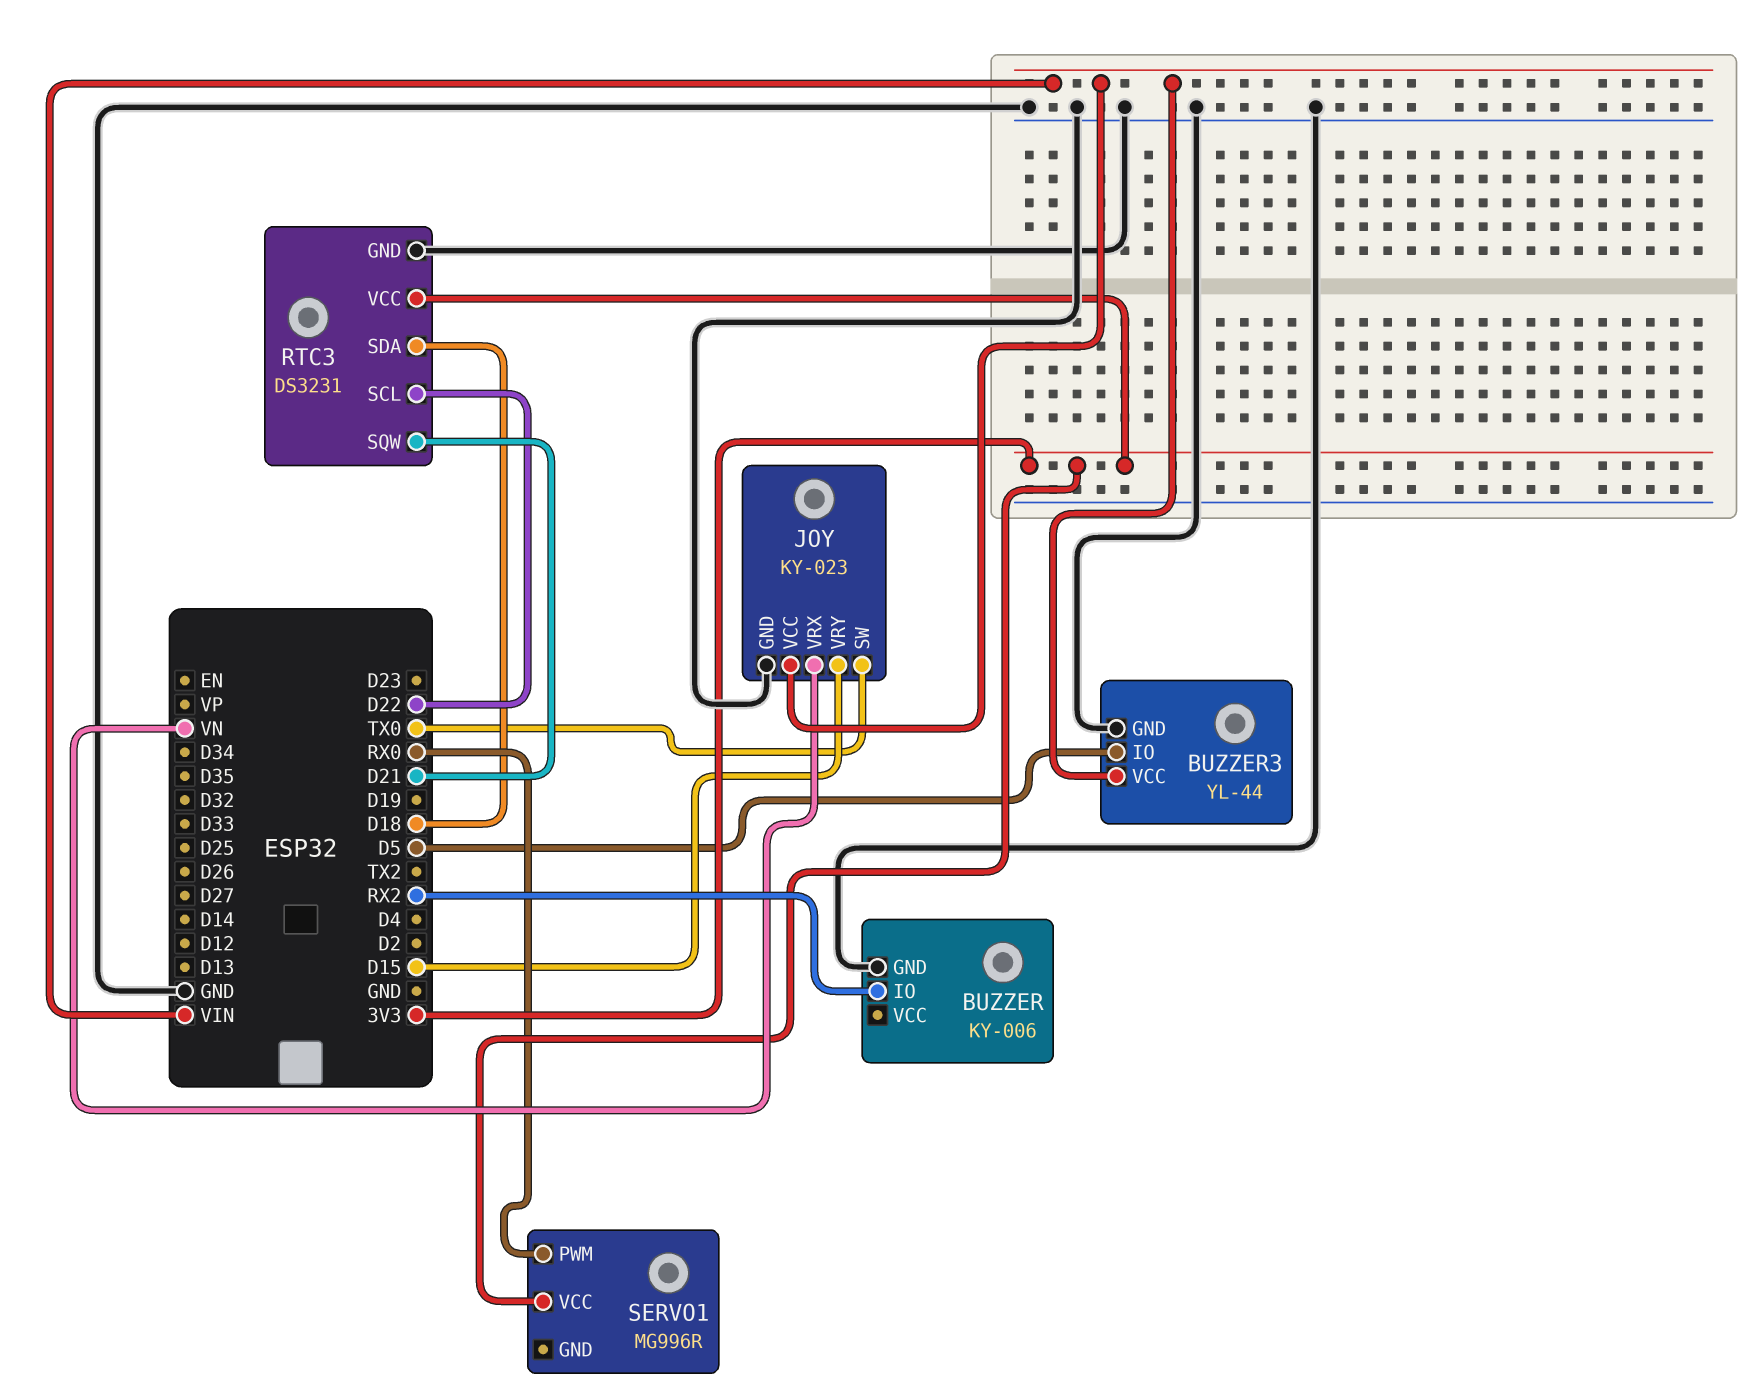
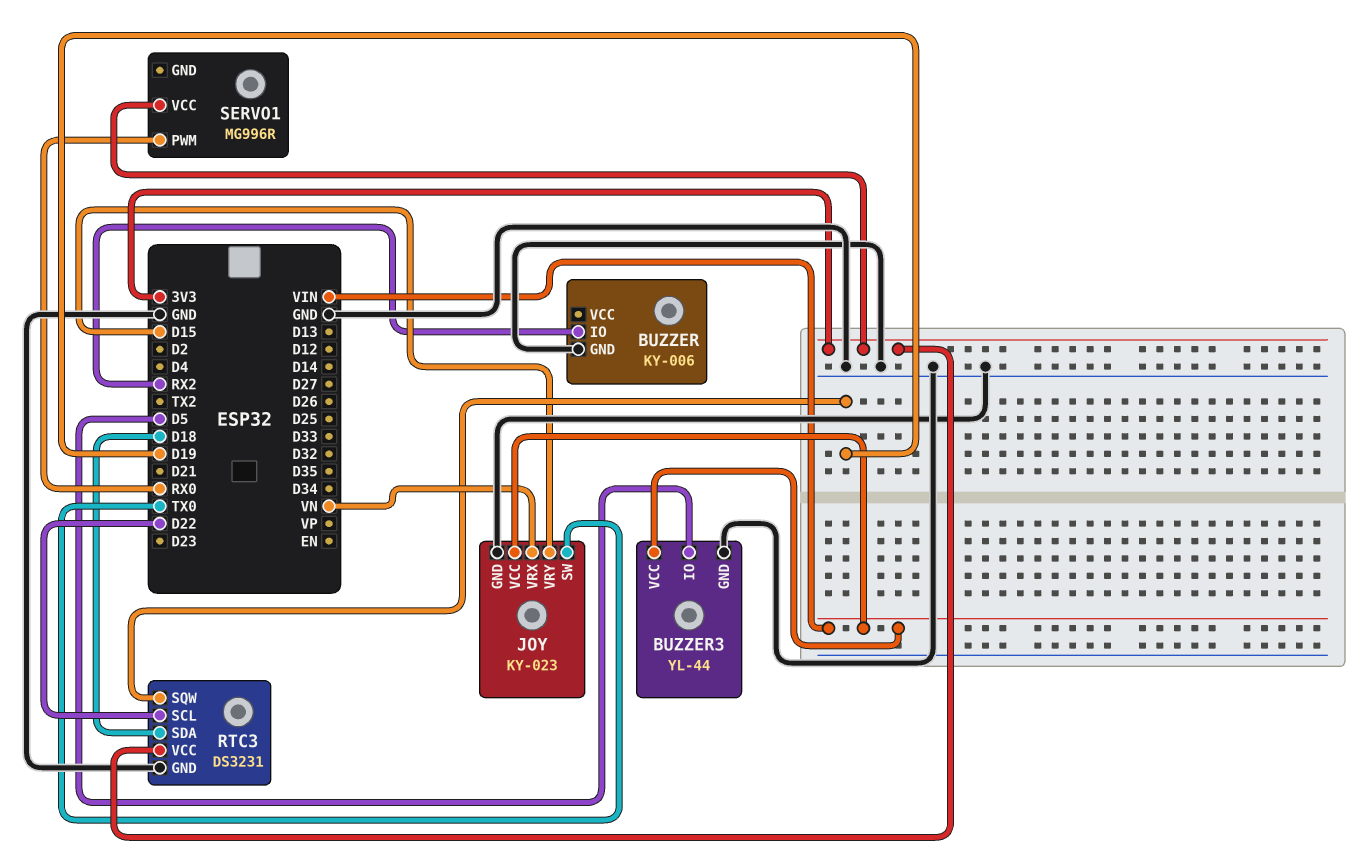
RTC3 pin SQW: D21 -> D19

